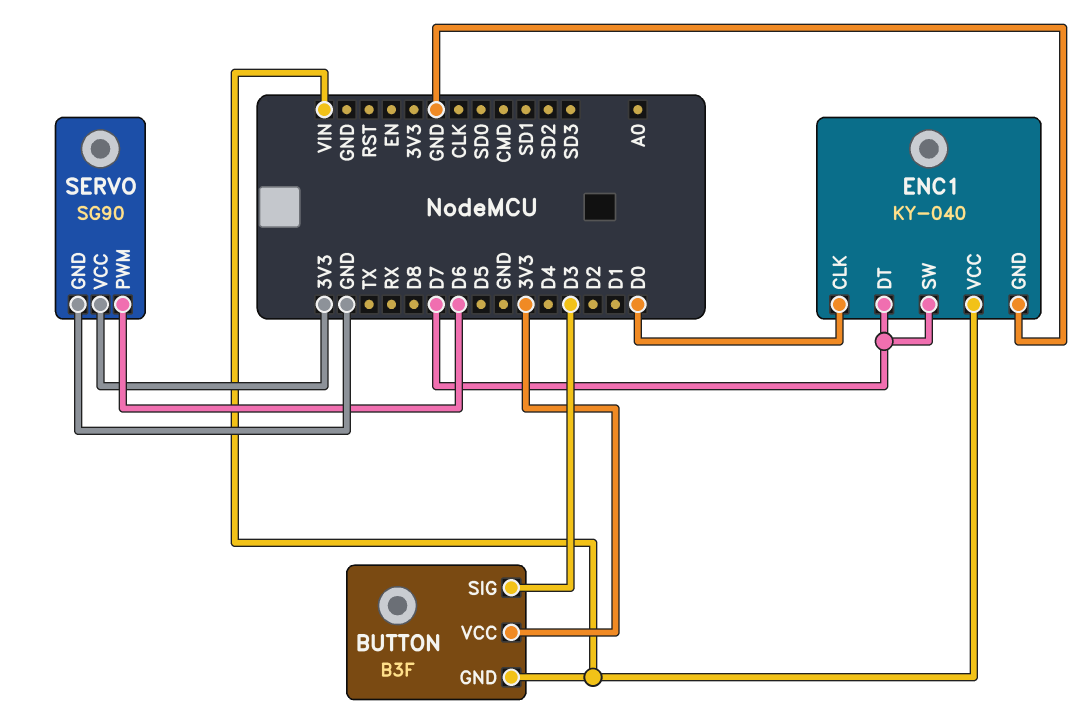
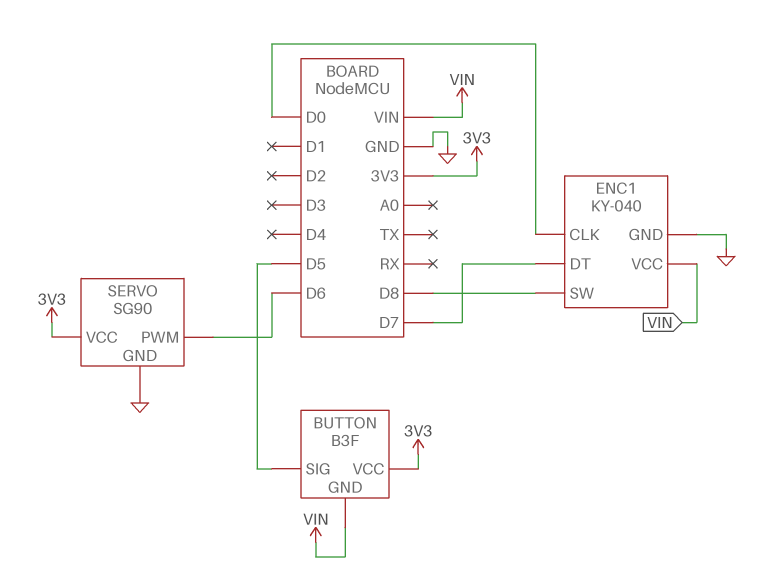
BUTTON pin SIG: D3 -> D5
ENC1 pin SW: D7 -> D8

